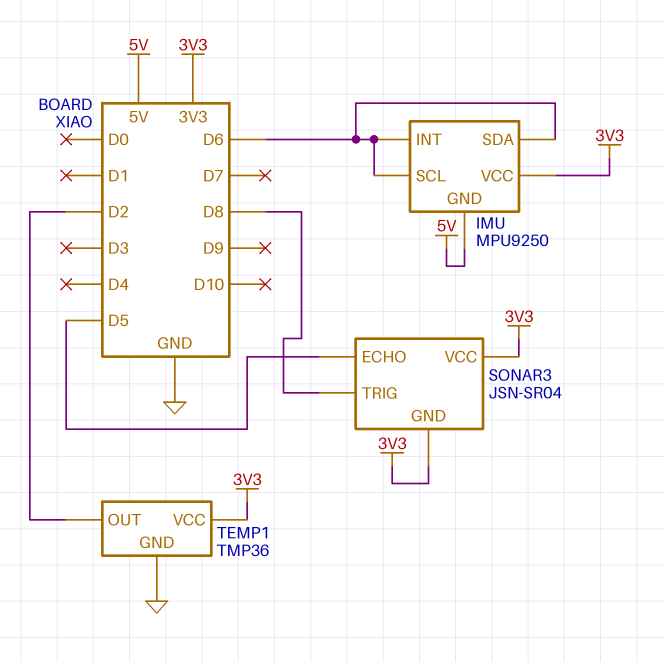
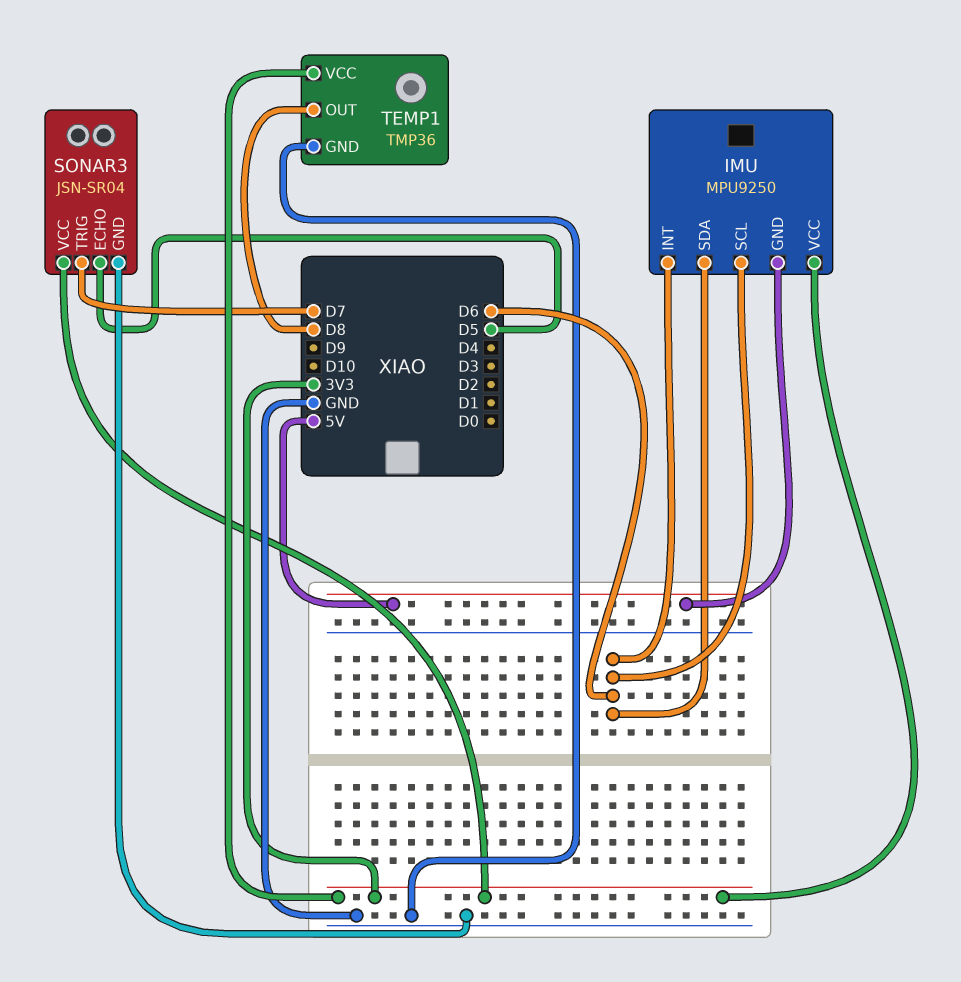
SONAR3 pin GND: 3V3 -> GND
SONAR3 pin TRIG: D8 -> D7
TEMP1 pin OUT: D2 -> D8

